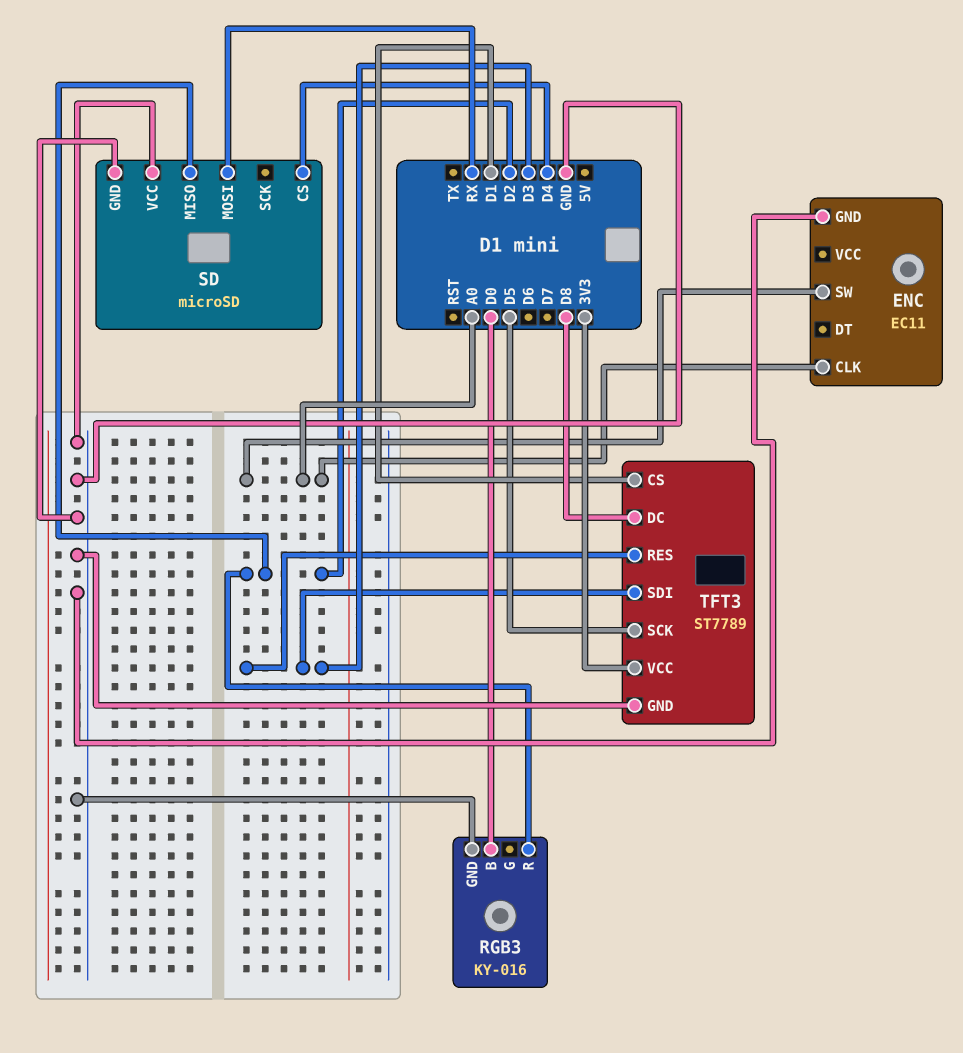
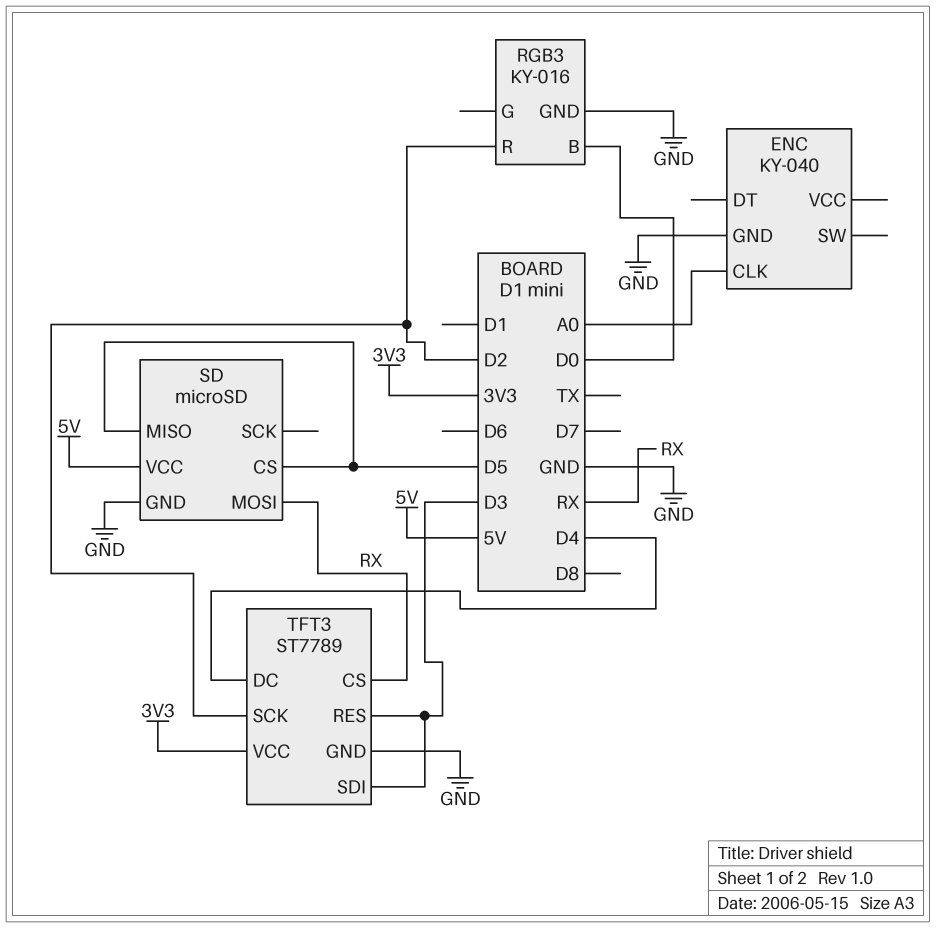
ENC: EC11 -> KY-040
ENC pin SW: A0 -> none
SD pin CS: D4 -> D5
SD pin MISO: D2 -> D5
SD pin VCC: GND -> 5V
TFT3 pin CS: D1 -> RX
TFT3 pin DC: D8 -> D4
TFT3 pin SCK: D5 -> D2

